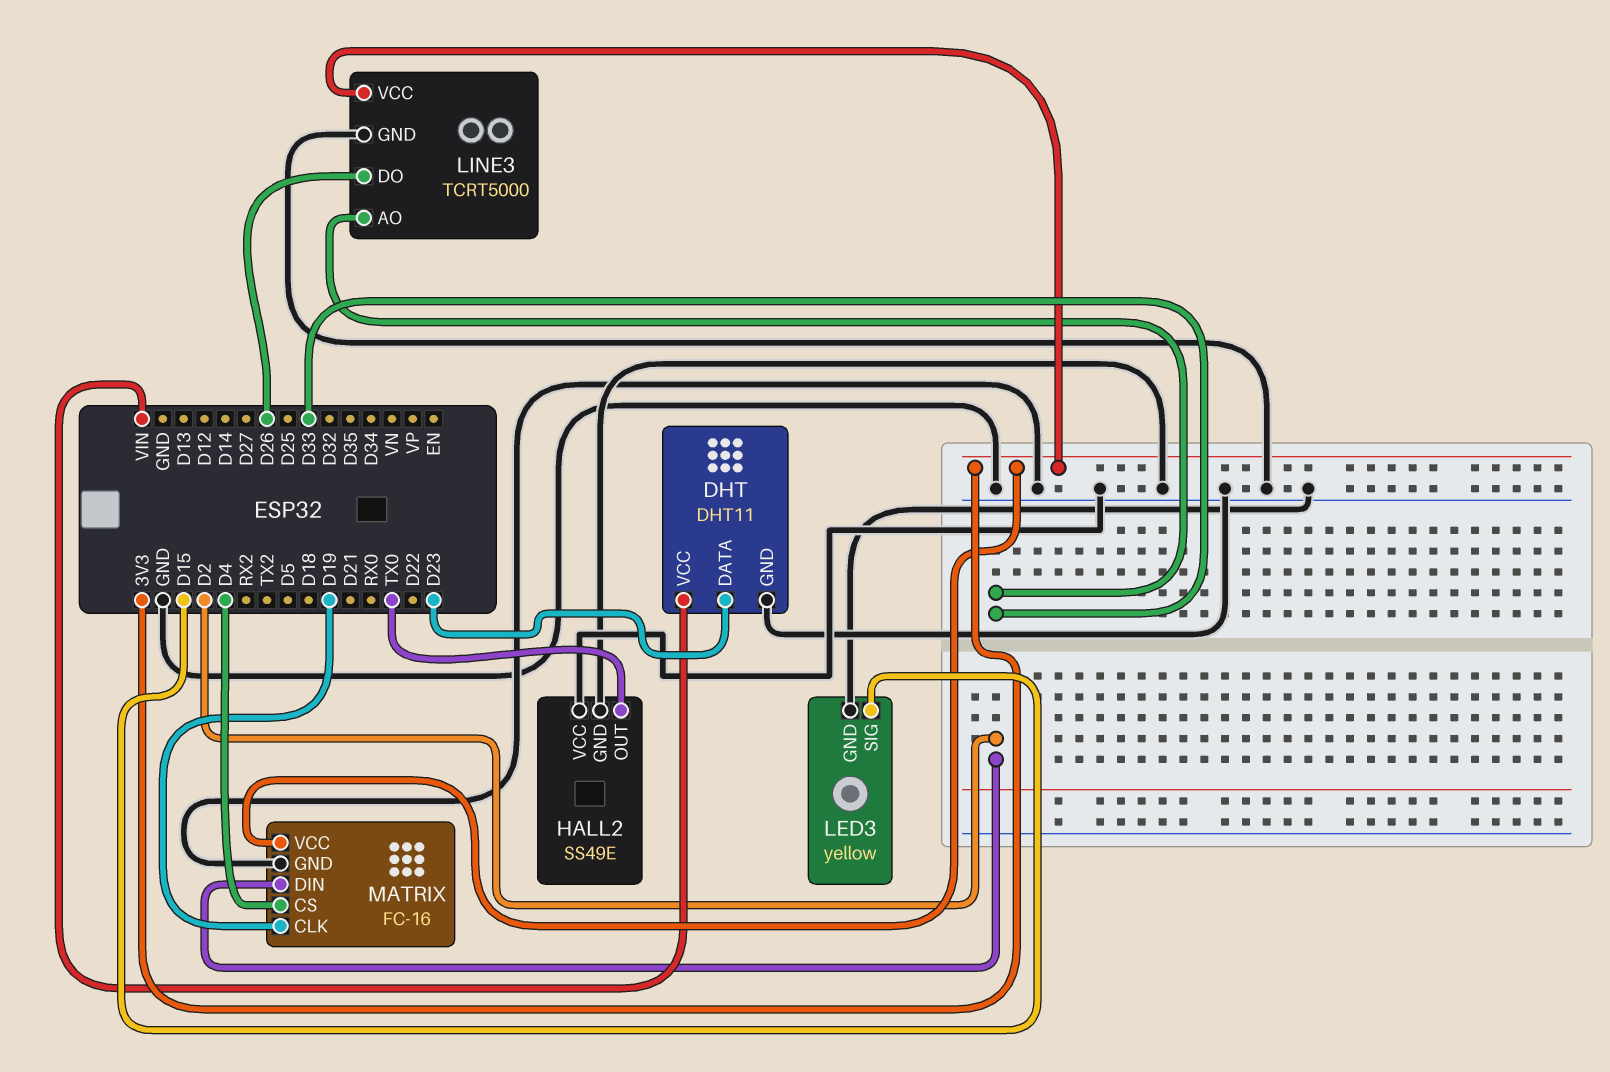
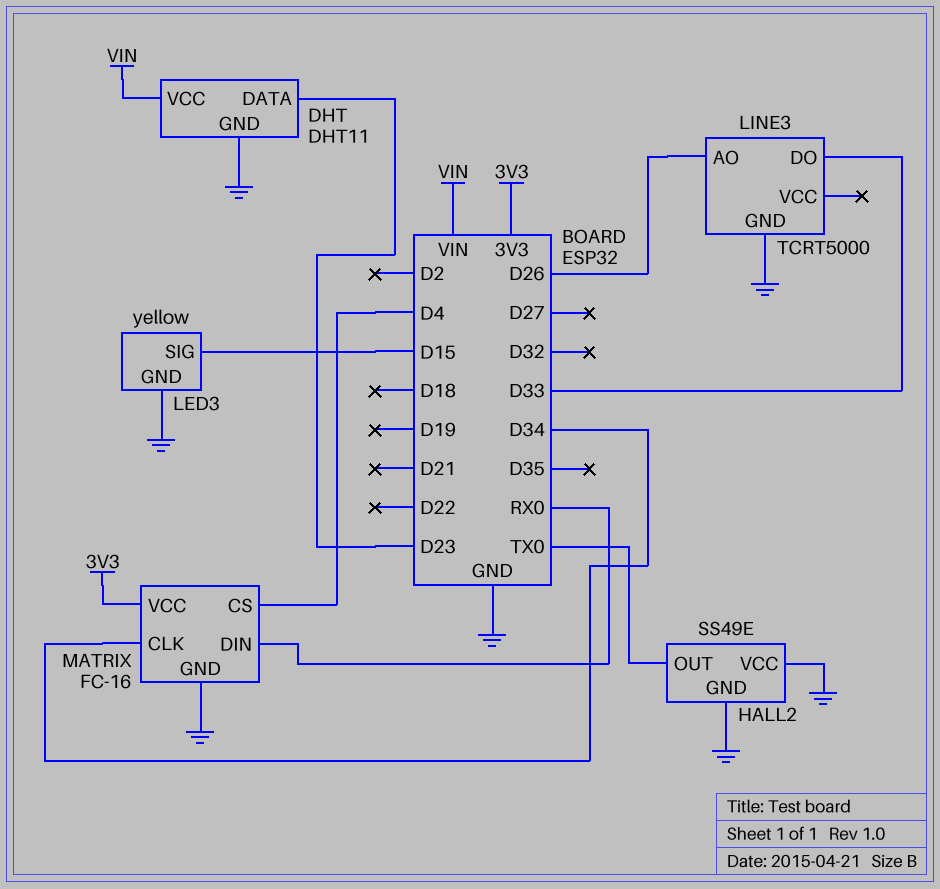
LINE3 pin AO: D33 -> D26
LINE3 pin DO: D26 -> D33
LINE3 pin VCC: 3V3 -> none
MATRIX pin CLK: D19 -> D34
MATRIX pin DIN: D2 -> RX0

